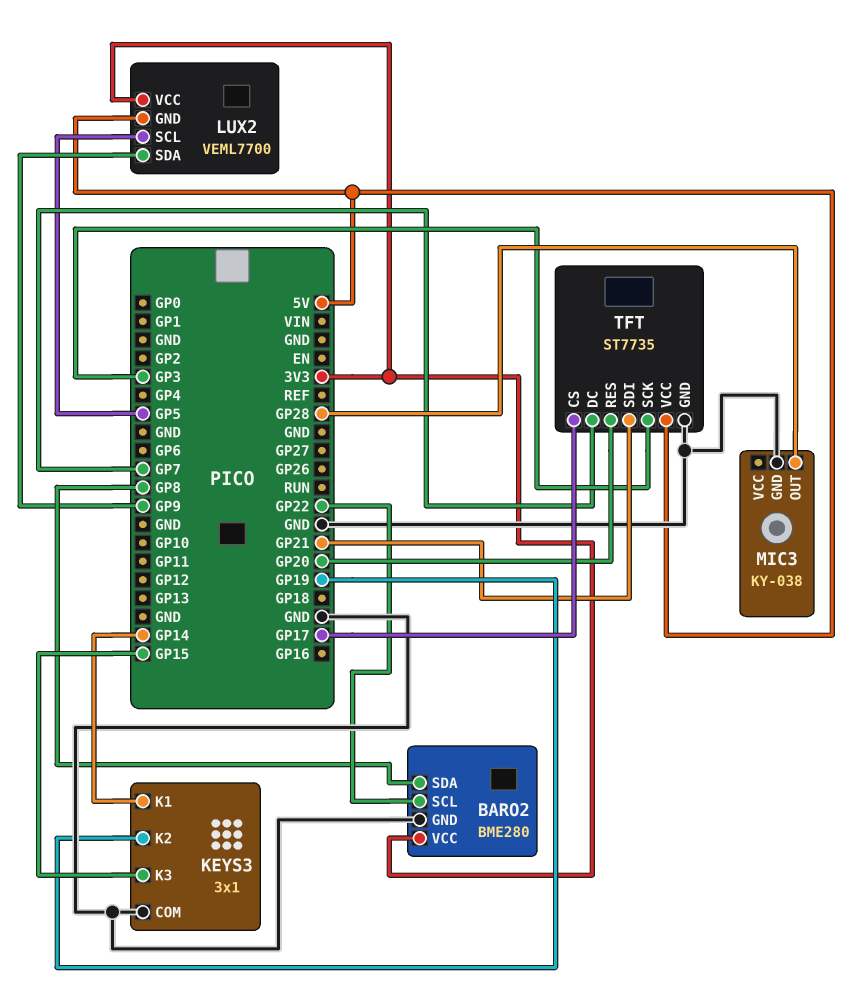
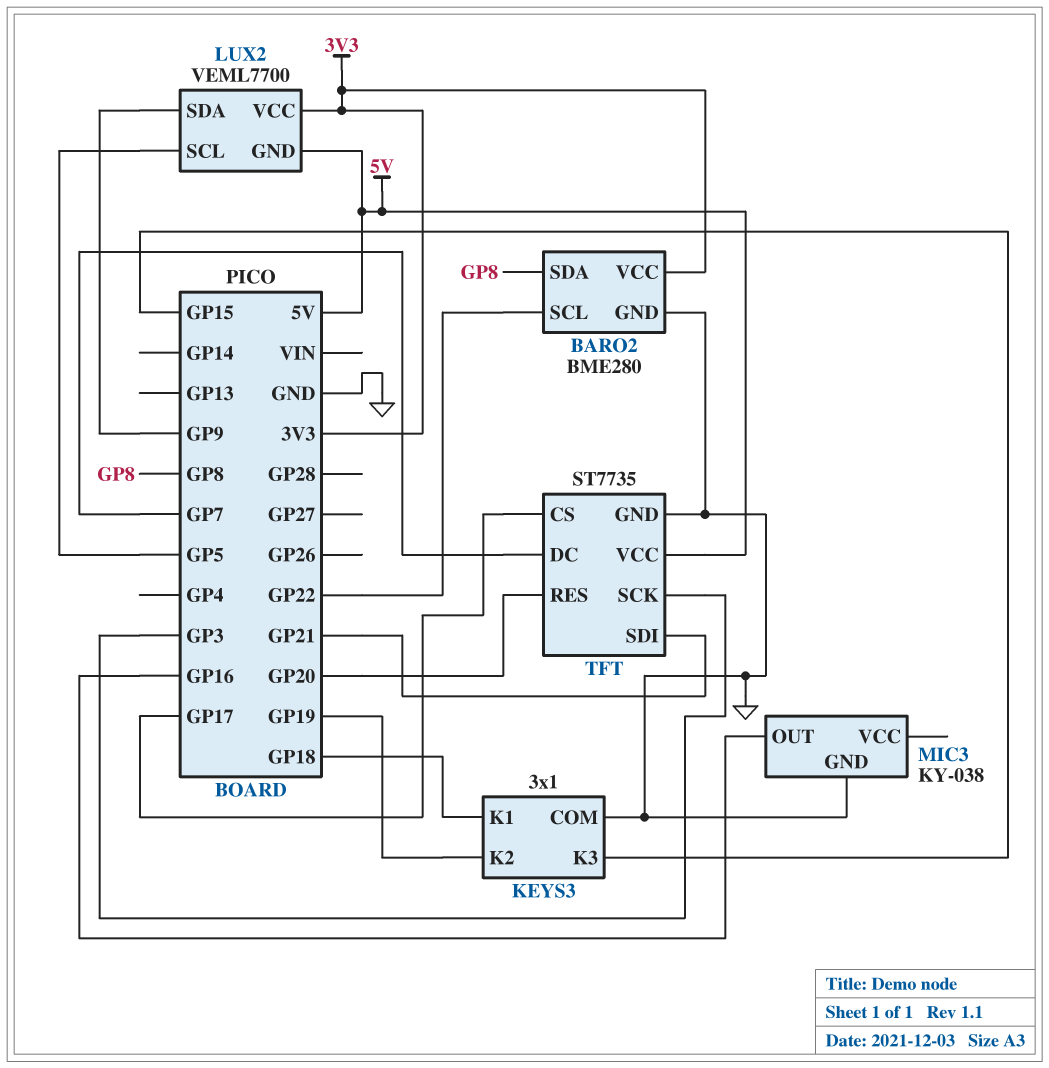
KEYS3 pin K1: GP14 -> GP18
MIC3 pin OUT: GP28 -> GP16

